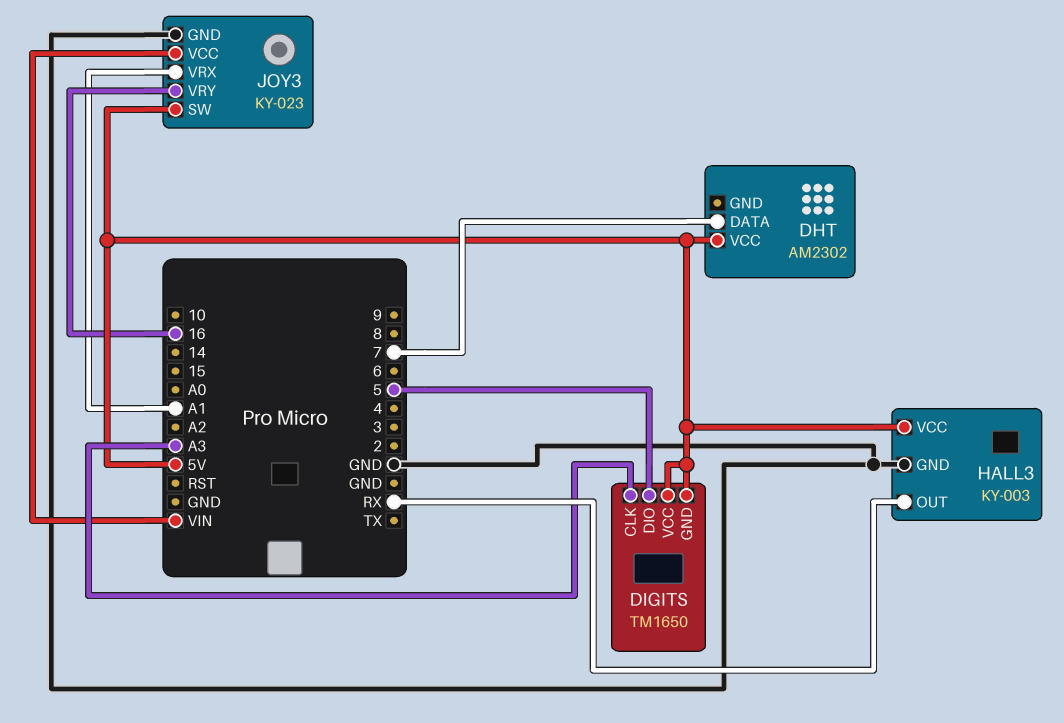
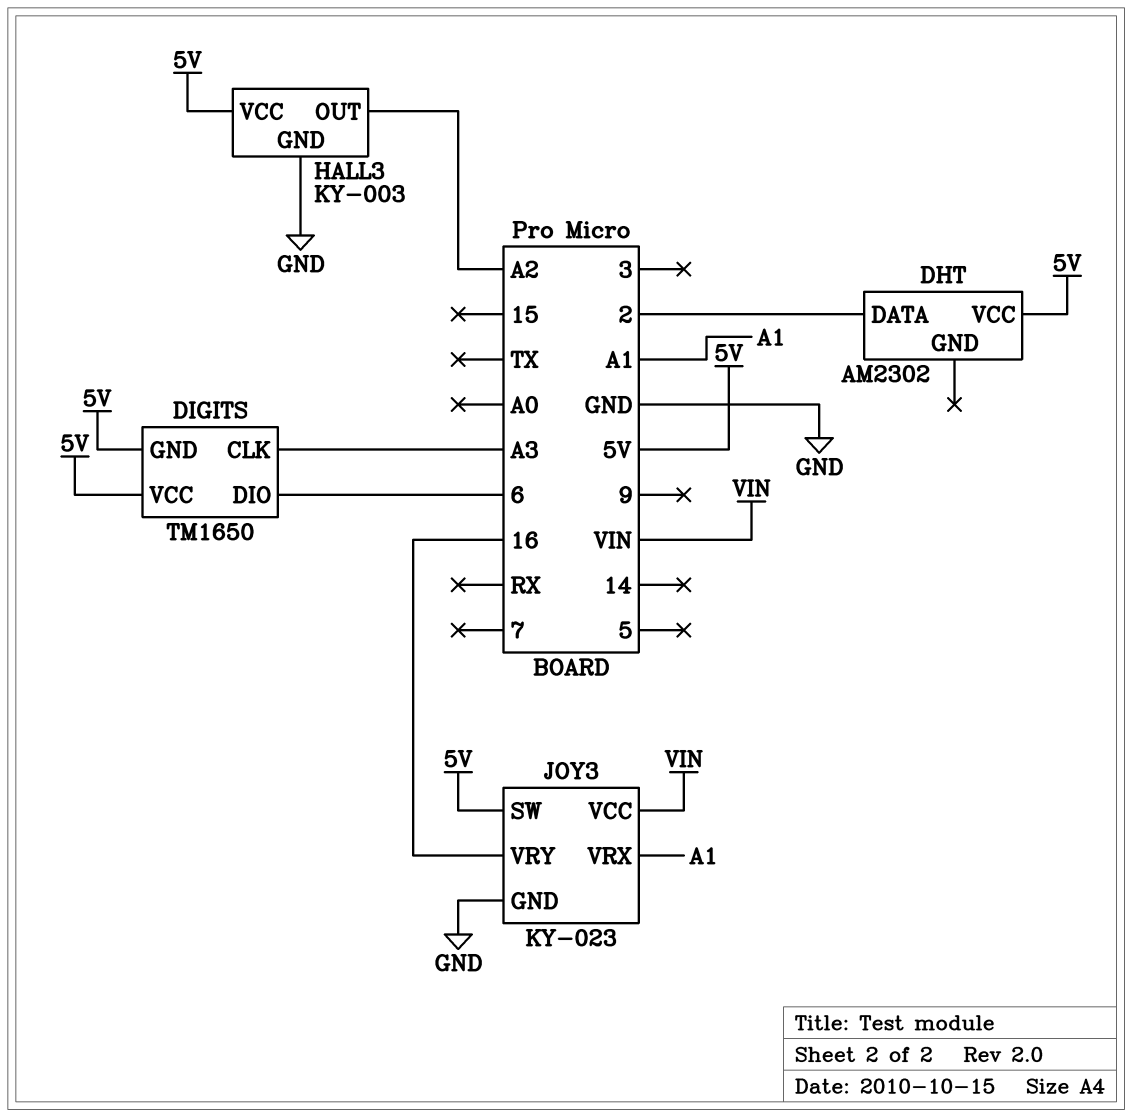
DHT pin DATA: 7 -> 2
DIGITS pin DIO: 5 -> 6
HALL3 pin OUT: RX -> A2

